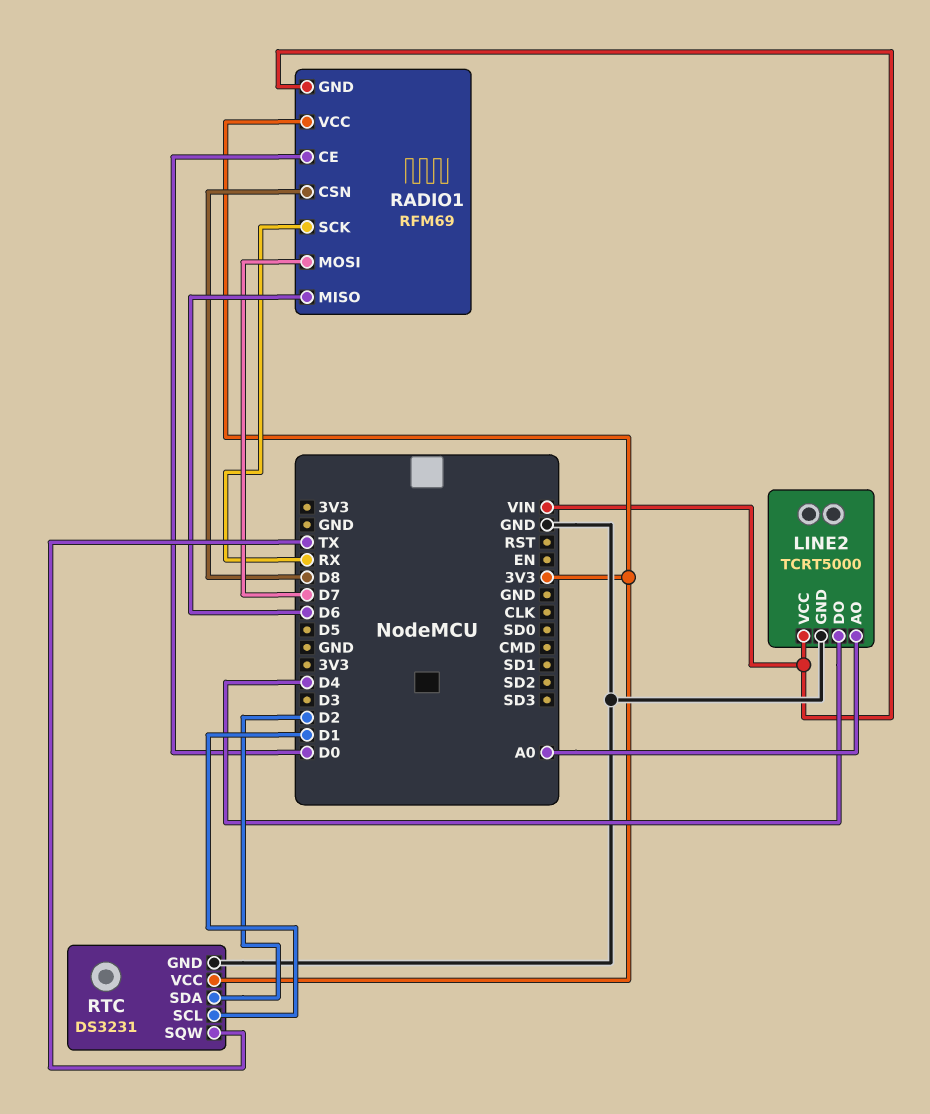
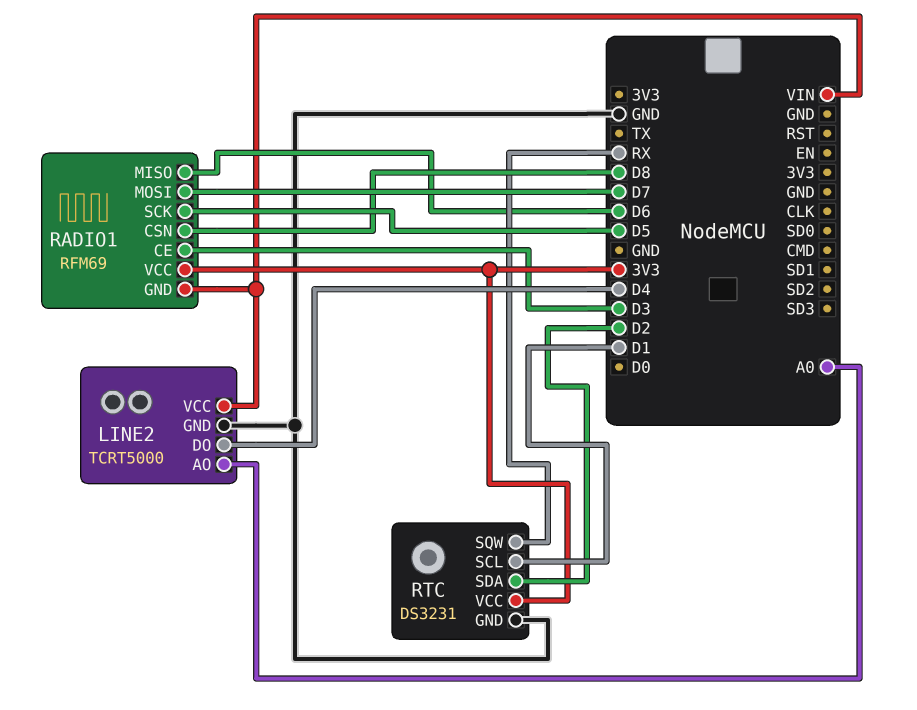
RADIO1 pin CE: D0 -> D3
RADIO1 pin SCK: RX -> D5
RTC pin SQW: TX -> RX

